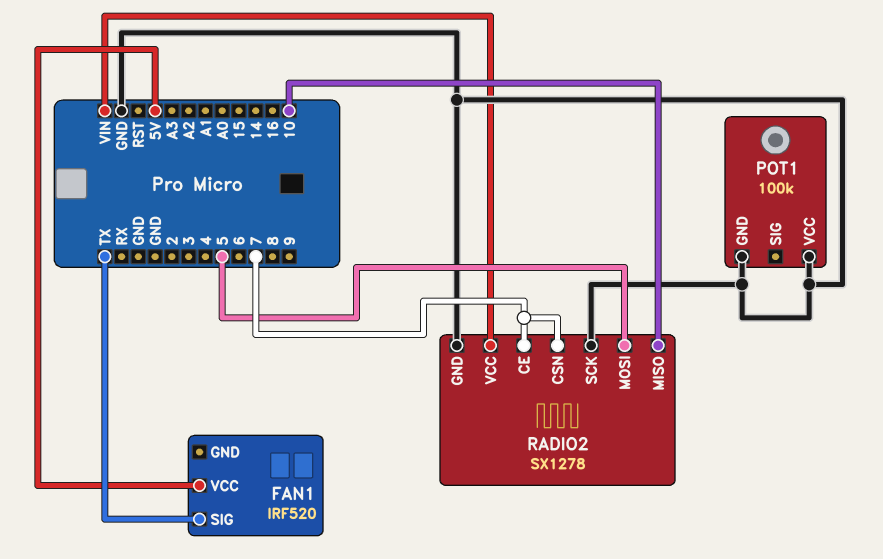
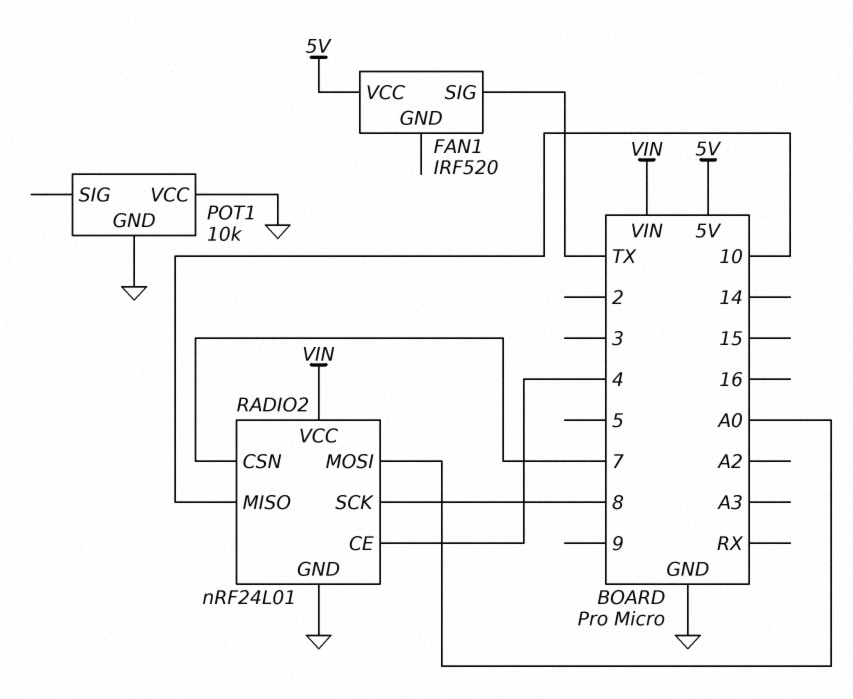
POT1: 100k -> 10k
RADIO2: SX1278 -> nRF24L01
RADIO2 pin CE: 7 -> 4
RADIO2 pin MOSI: 5 -> A0
RADIO2 pin SCK: GND -> 8

